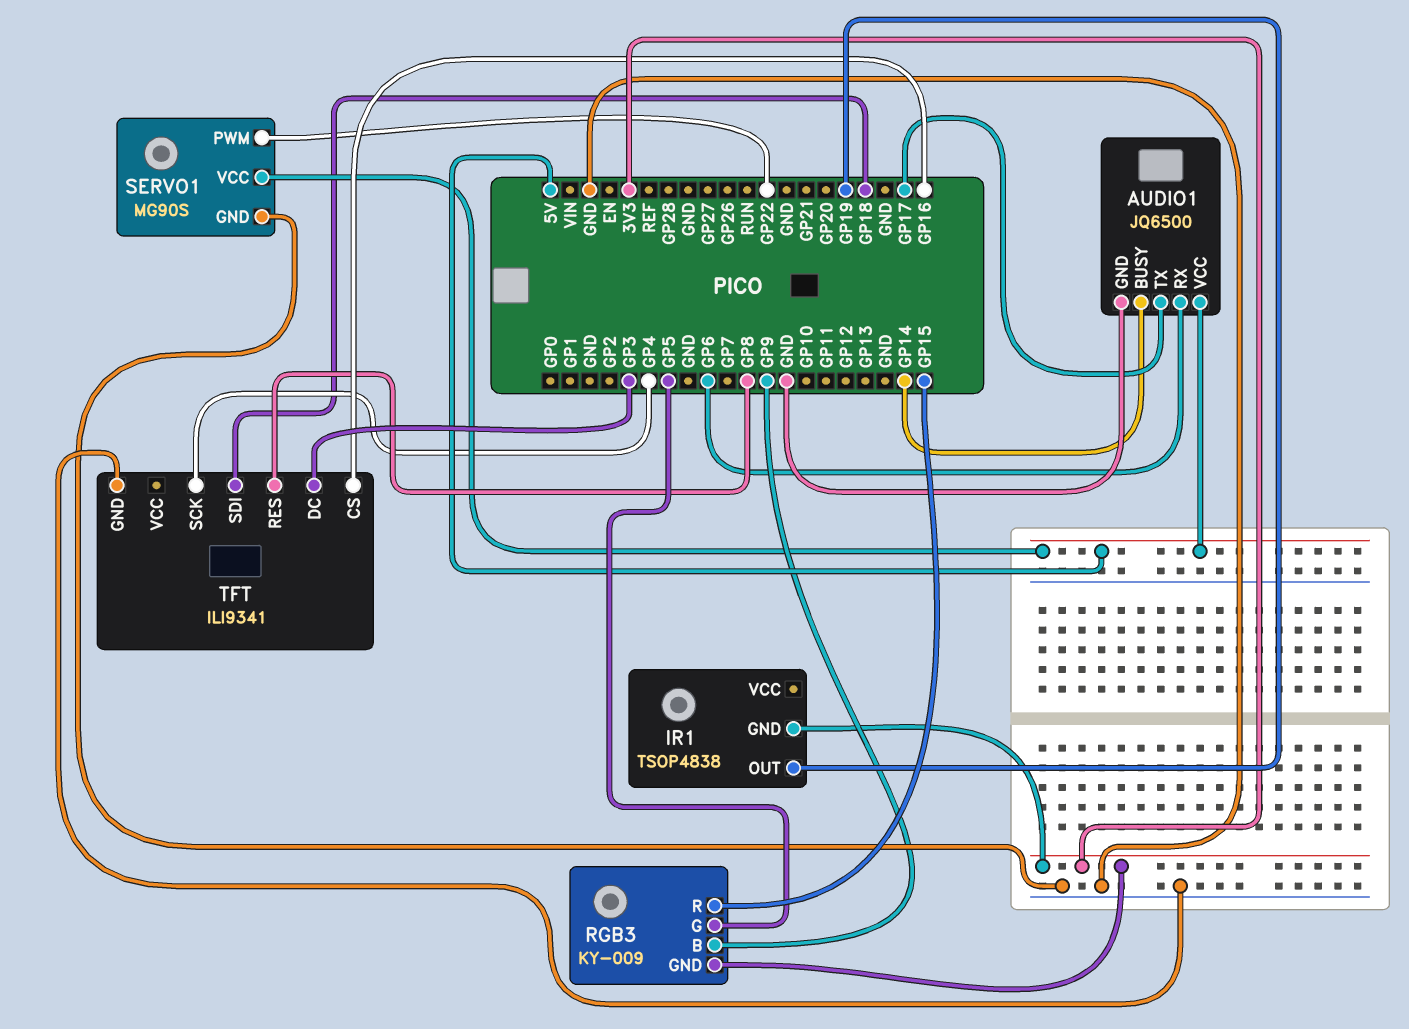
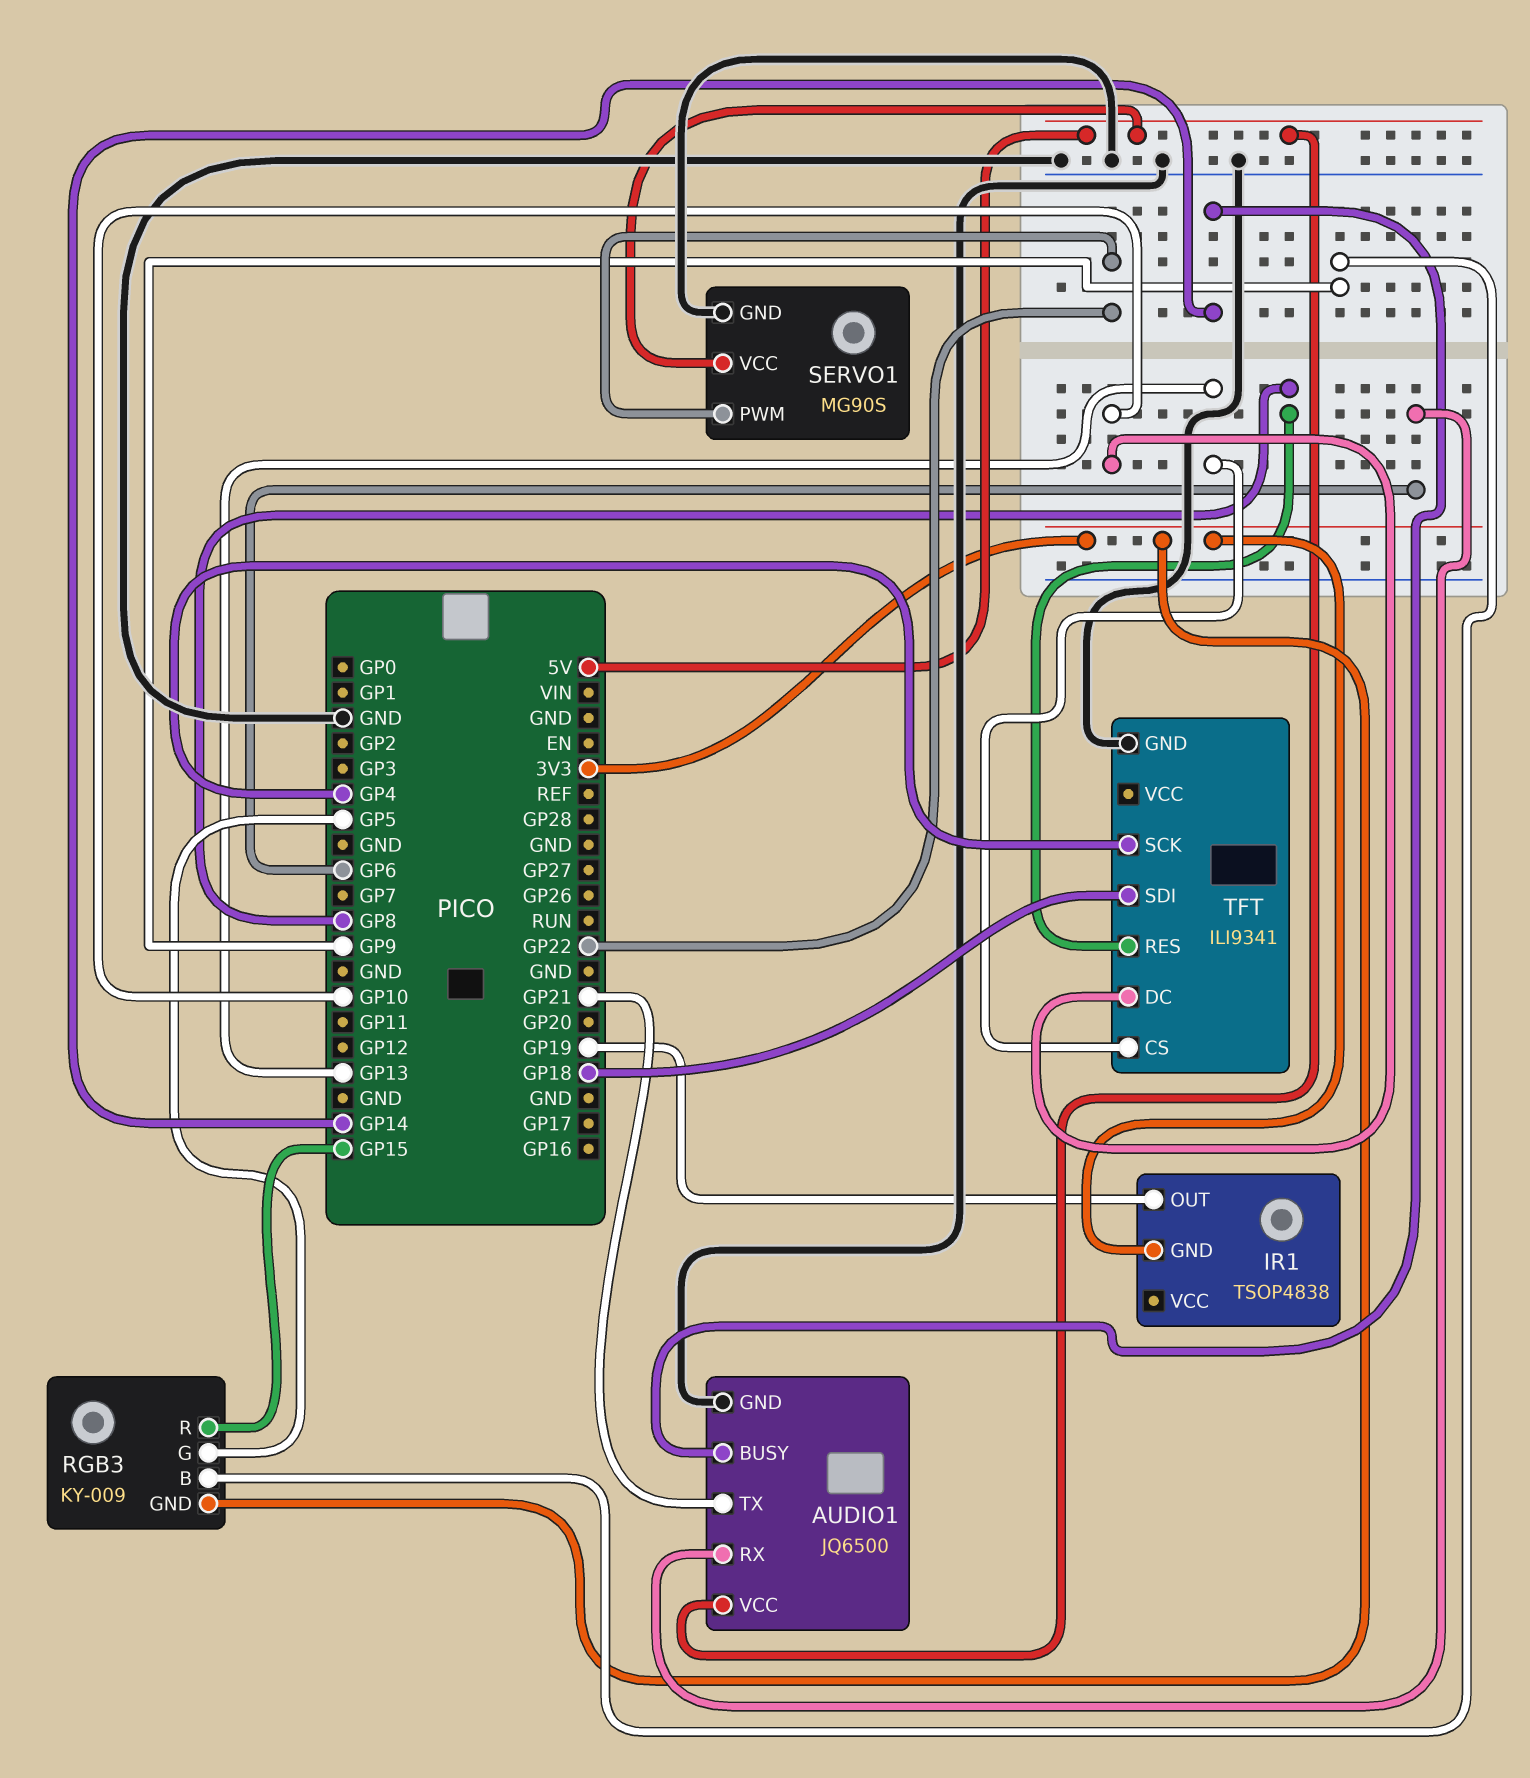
AUDIO1 pin TX: GP17 -> GP21
TFT pin CS: GP16 -> GP13
TFT pin DC: GP3 -> GP10

